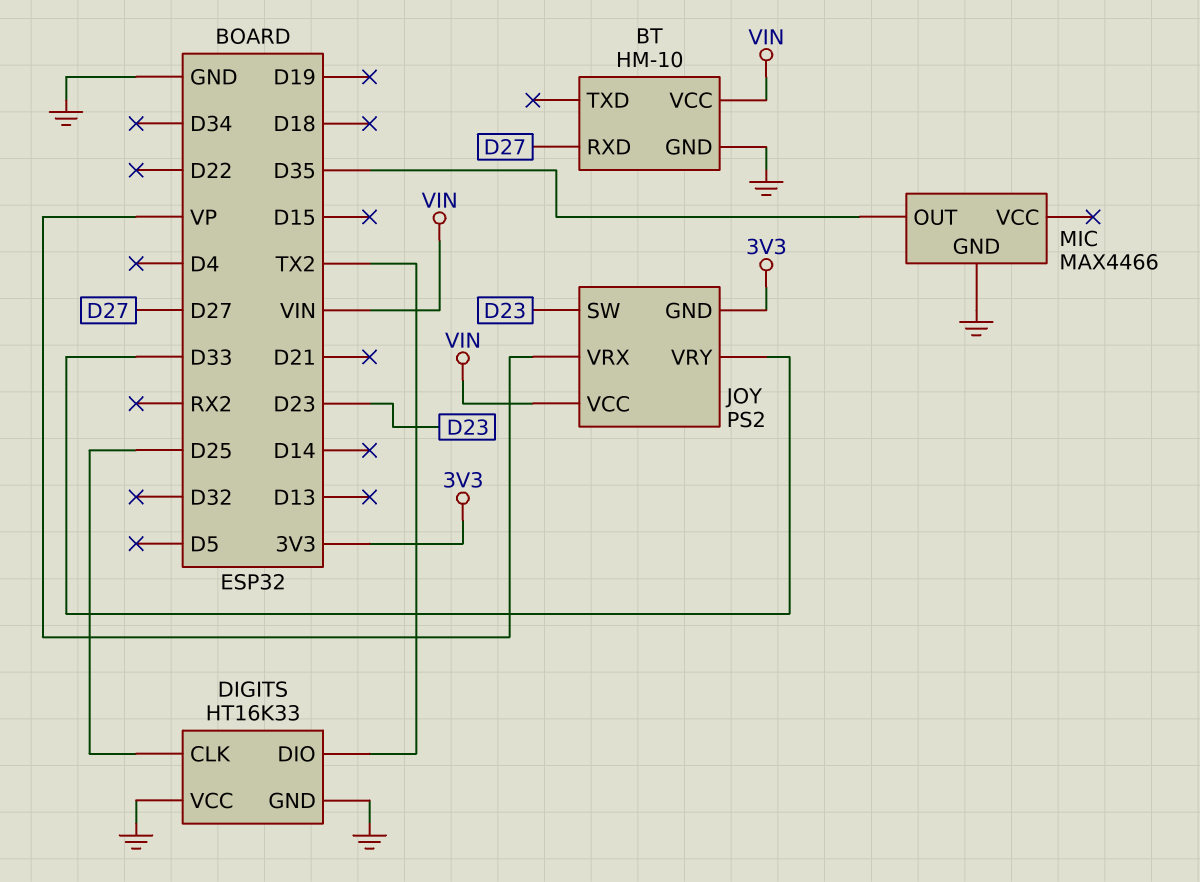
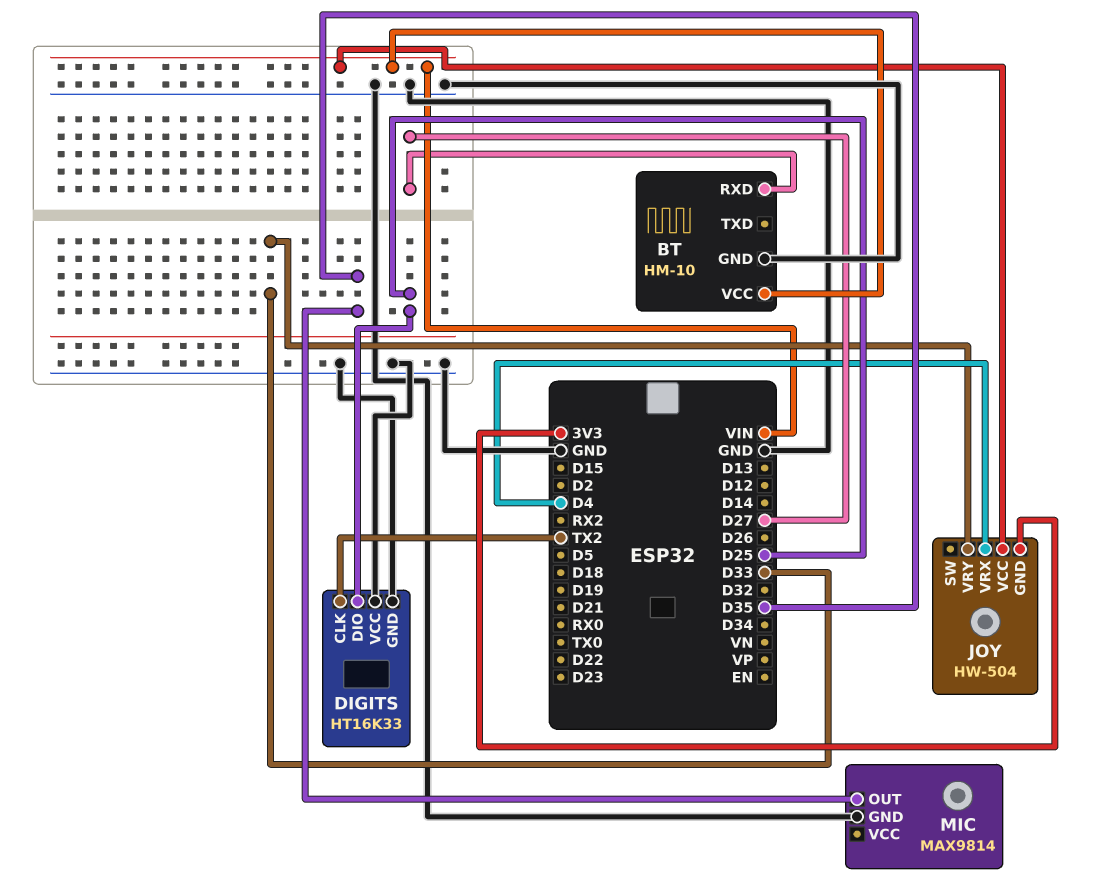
DIGITS pin CLK: D25 -> TX2
DIGITS pin DIO: TX2 -> D25
JOY: PS2 -> HW-504
JOY pin SW: D23 -> none
JOY pin VRX: VP -> D4
MIC: MAX4466 -> MAX9814

